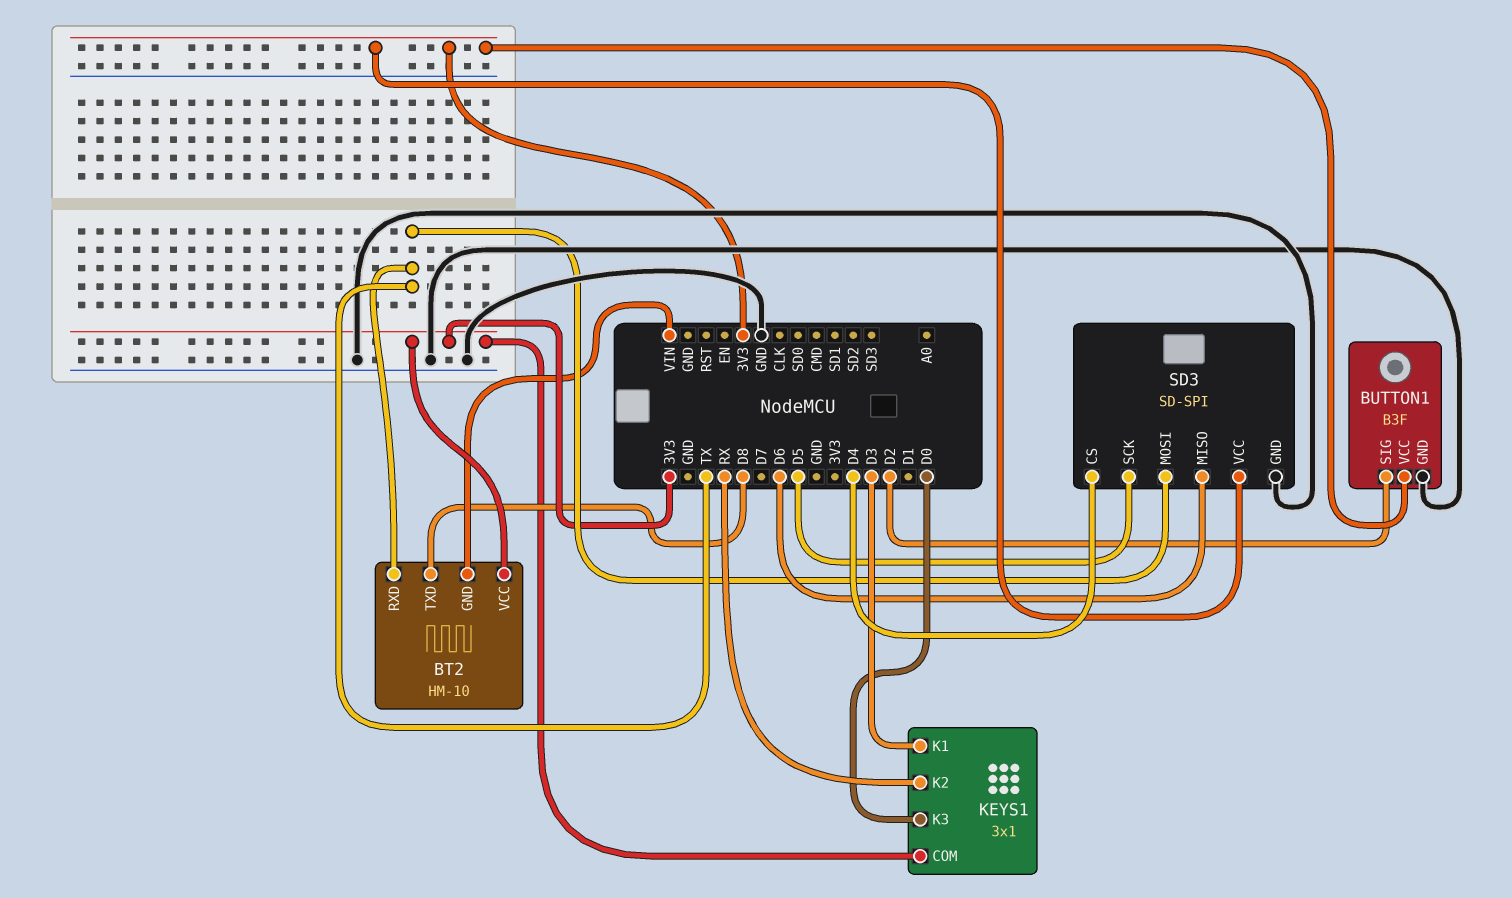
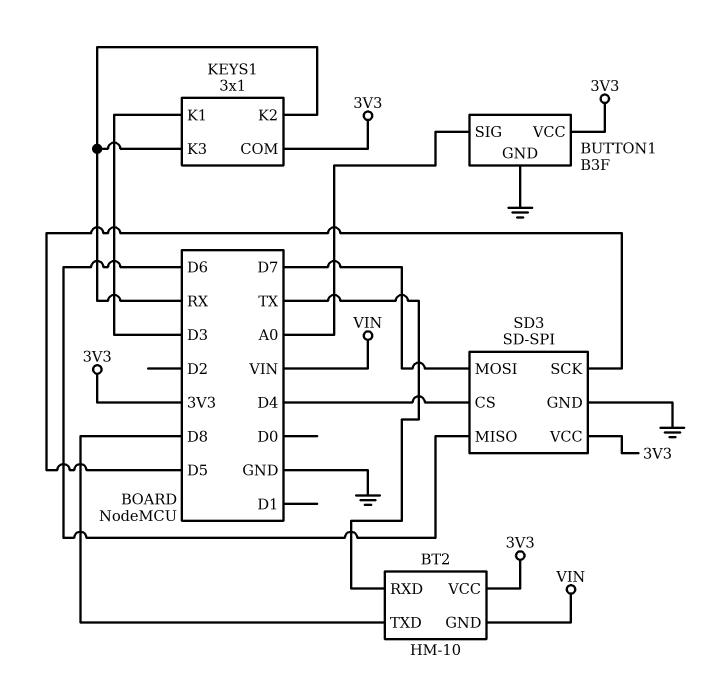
BUTTON1 pin SIG: D2 -> A0
KEYS1 pin K3: D0 -> RX
SD3 pin MOSI: TX -> D7

